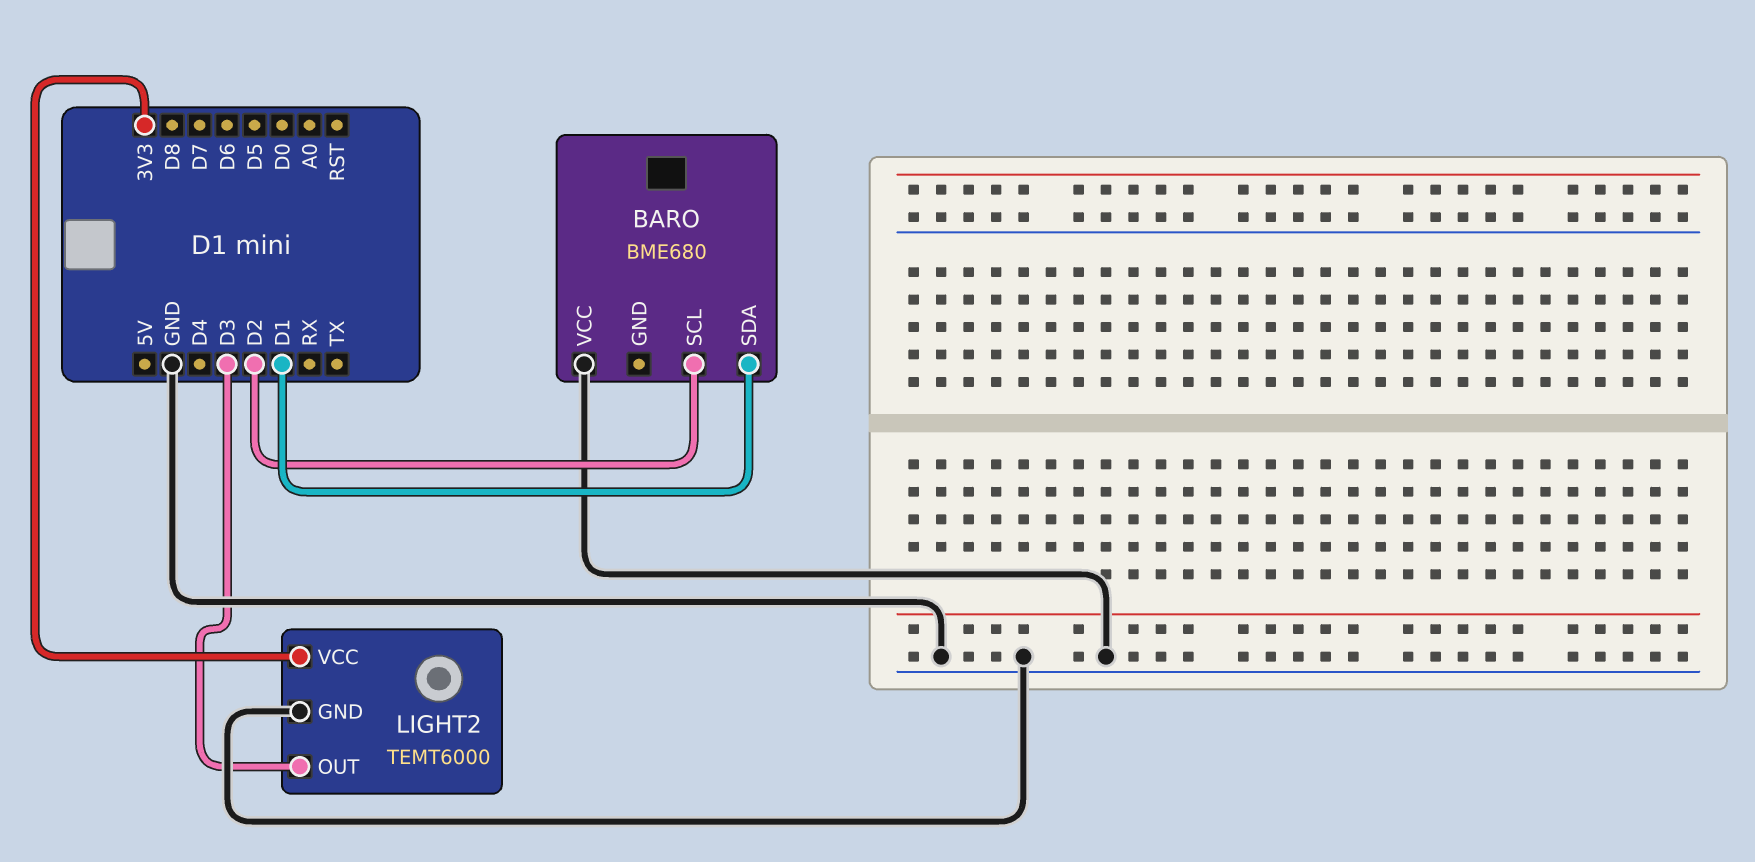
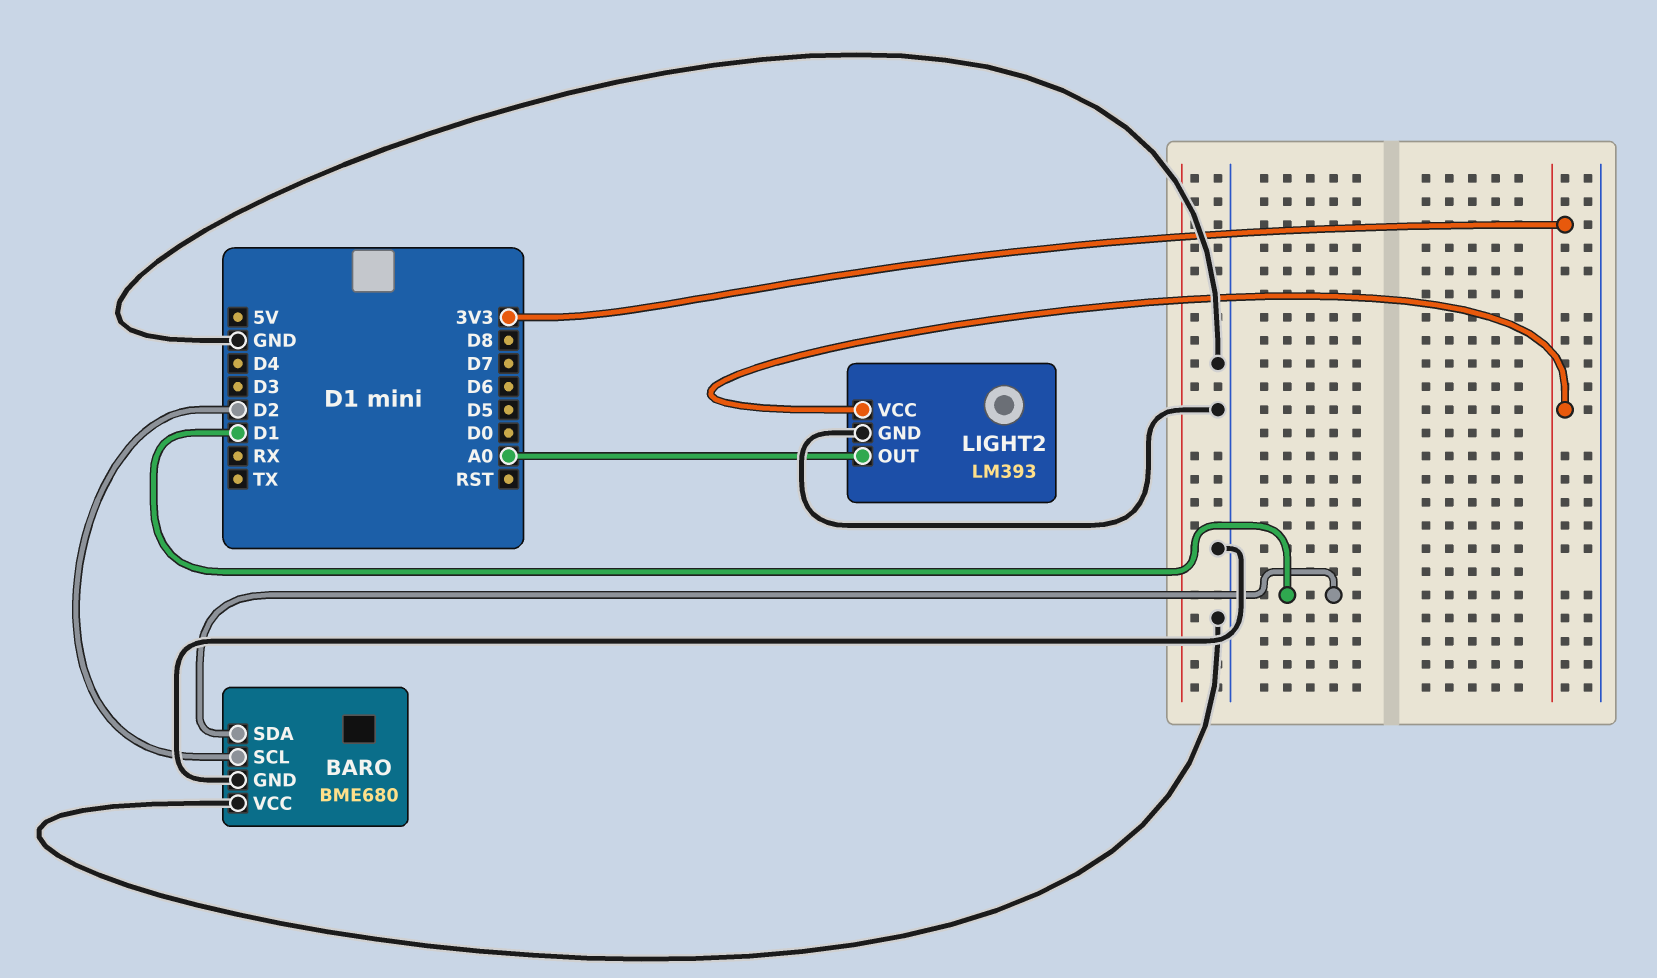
BARO pin GND: none -> GND
LIGHT2: TEMT6000 -> LM393
LIGHT2 pin OUT: D3 -> A0

